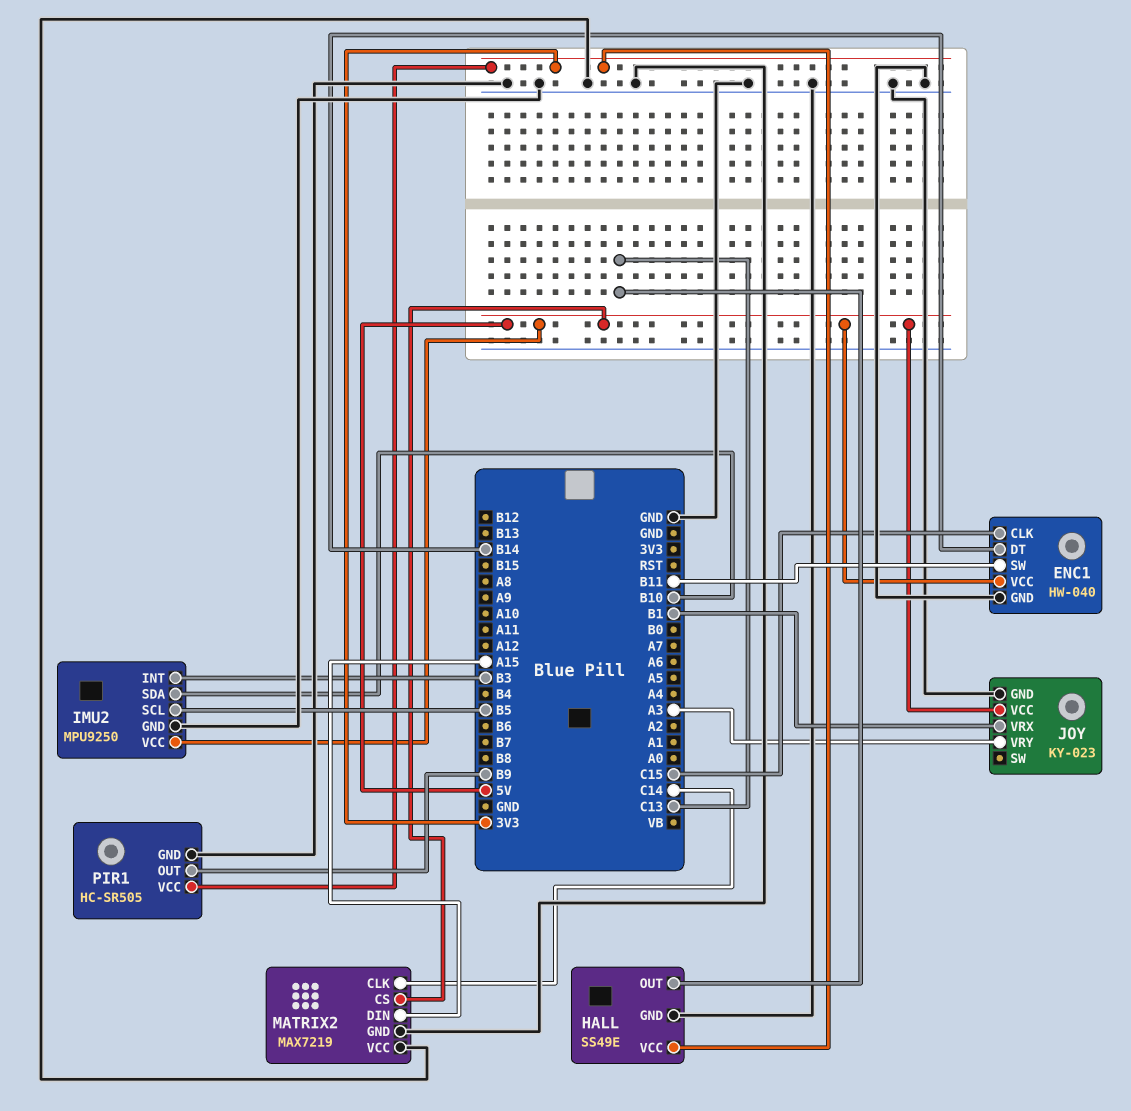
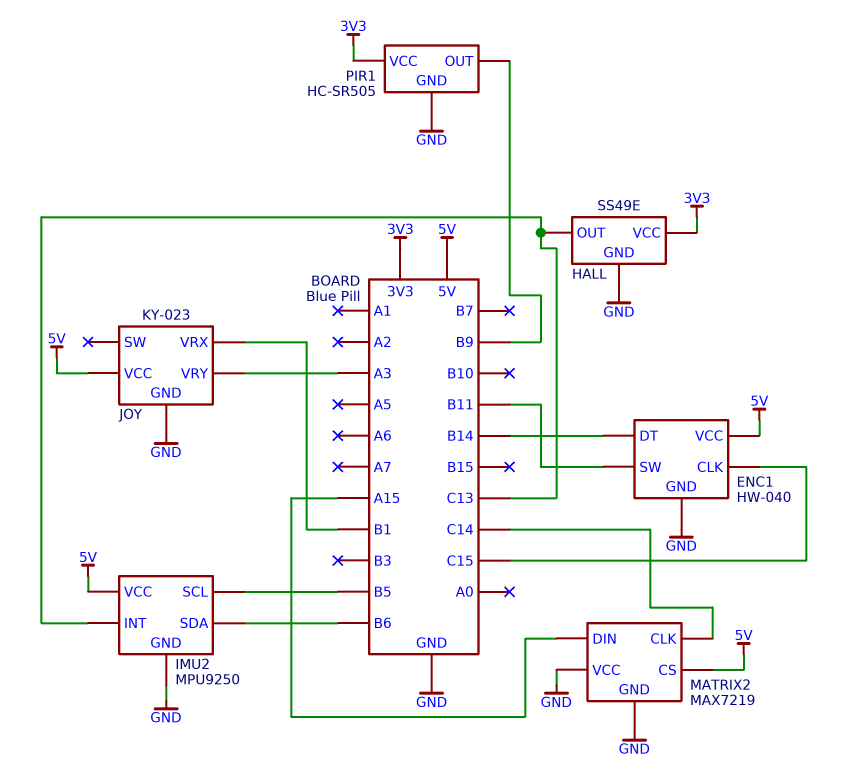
IMU2 pin INT: B3 -> C13
IMU2 pin SDA: B10 -> B6

